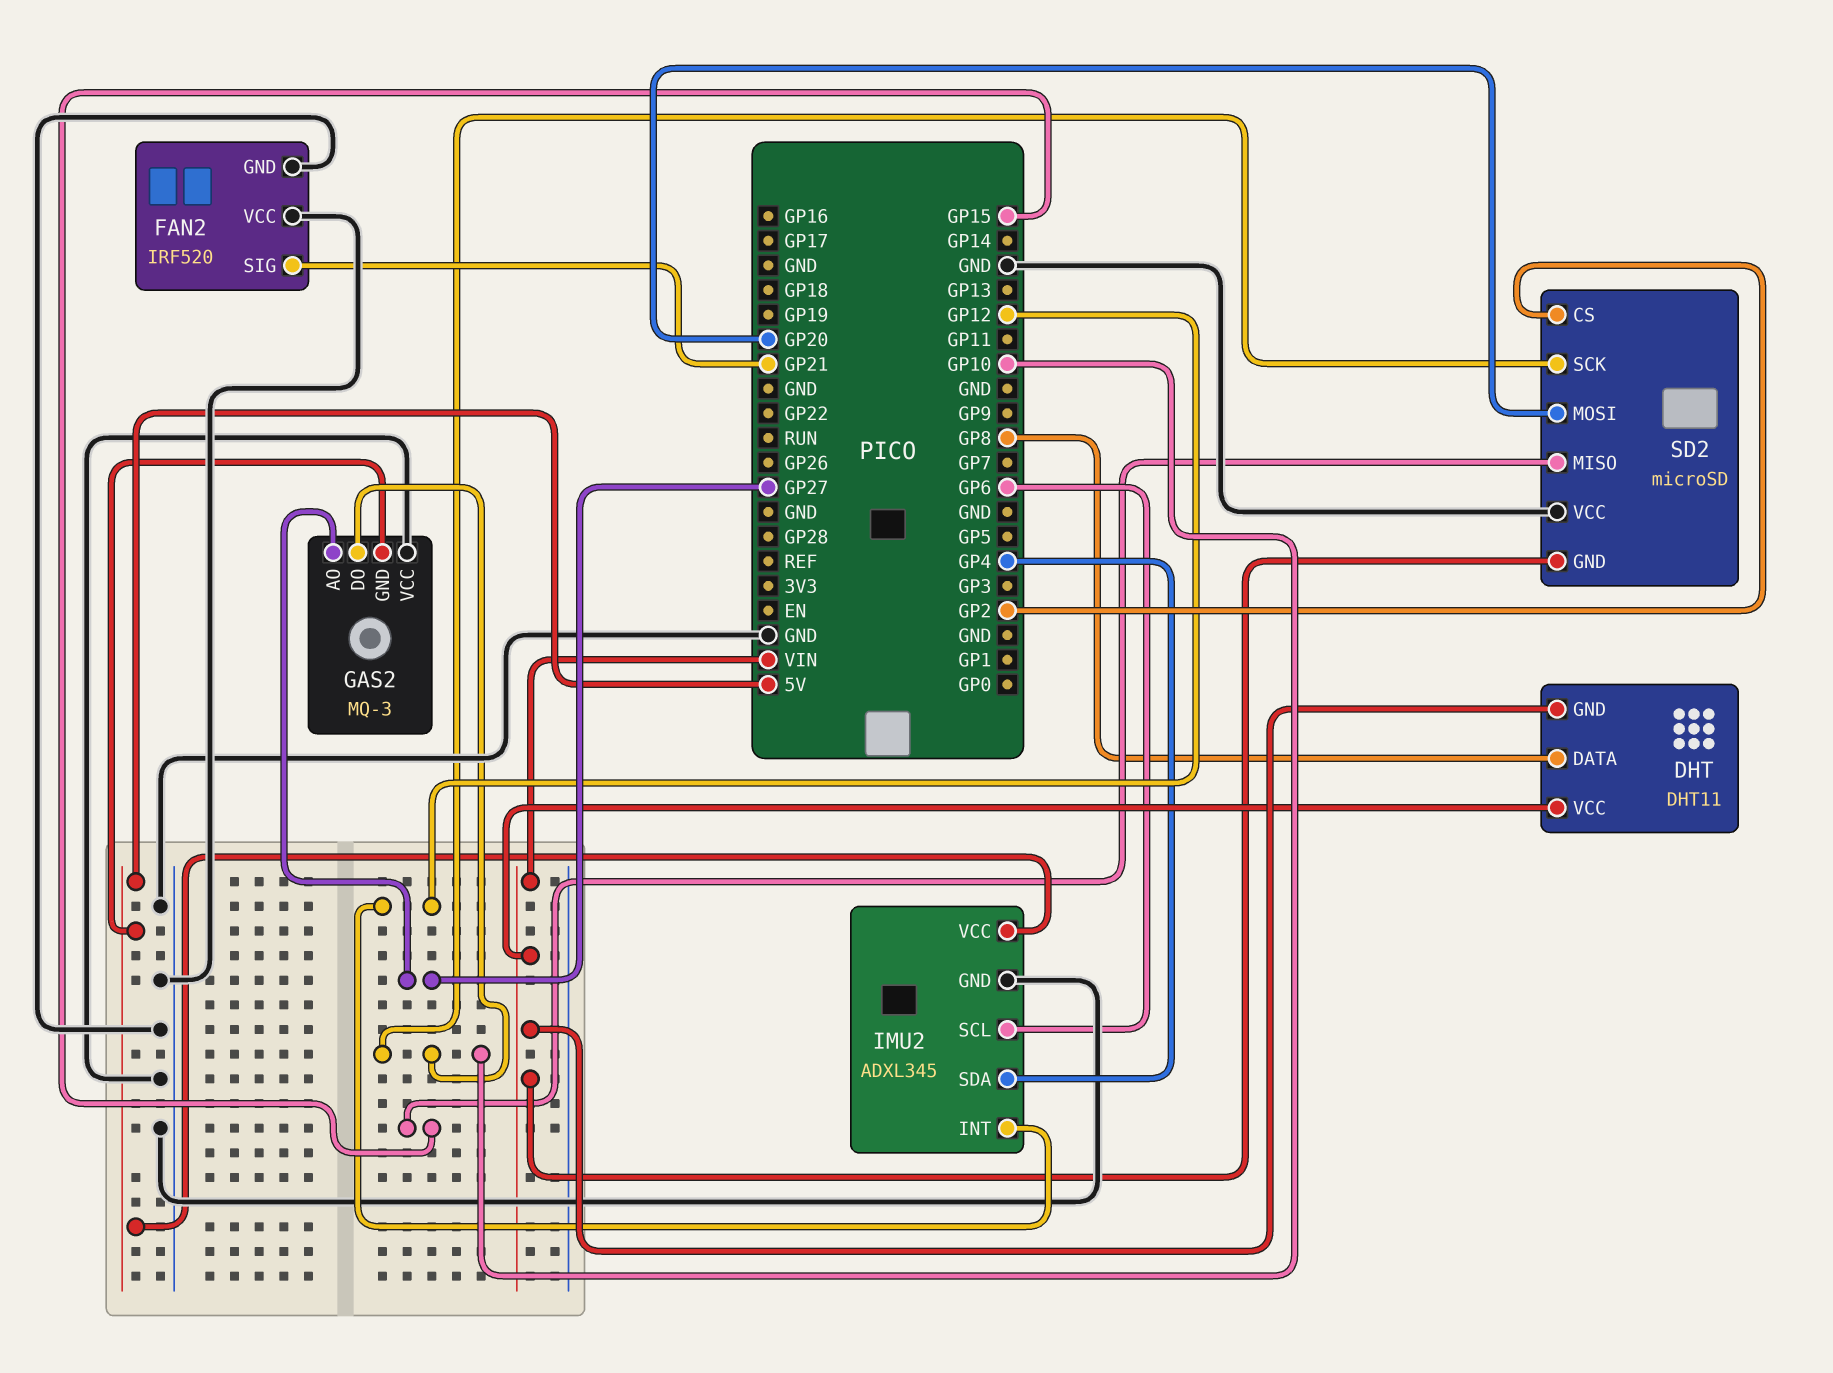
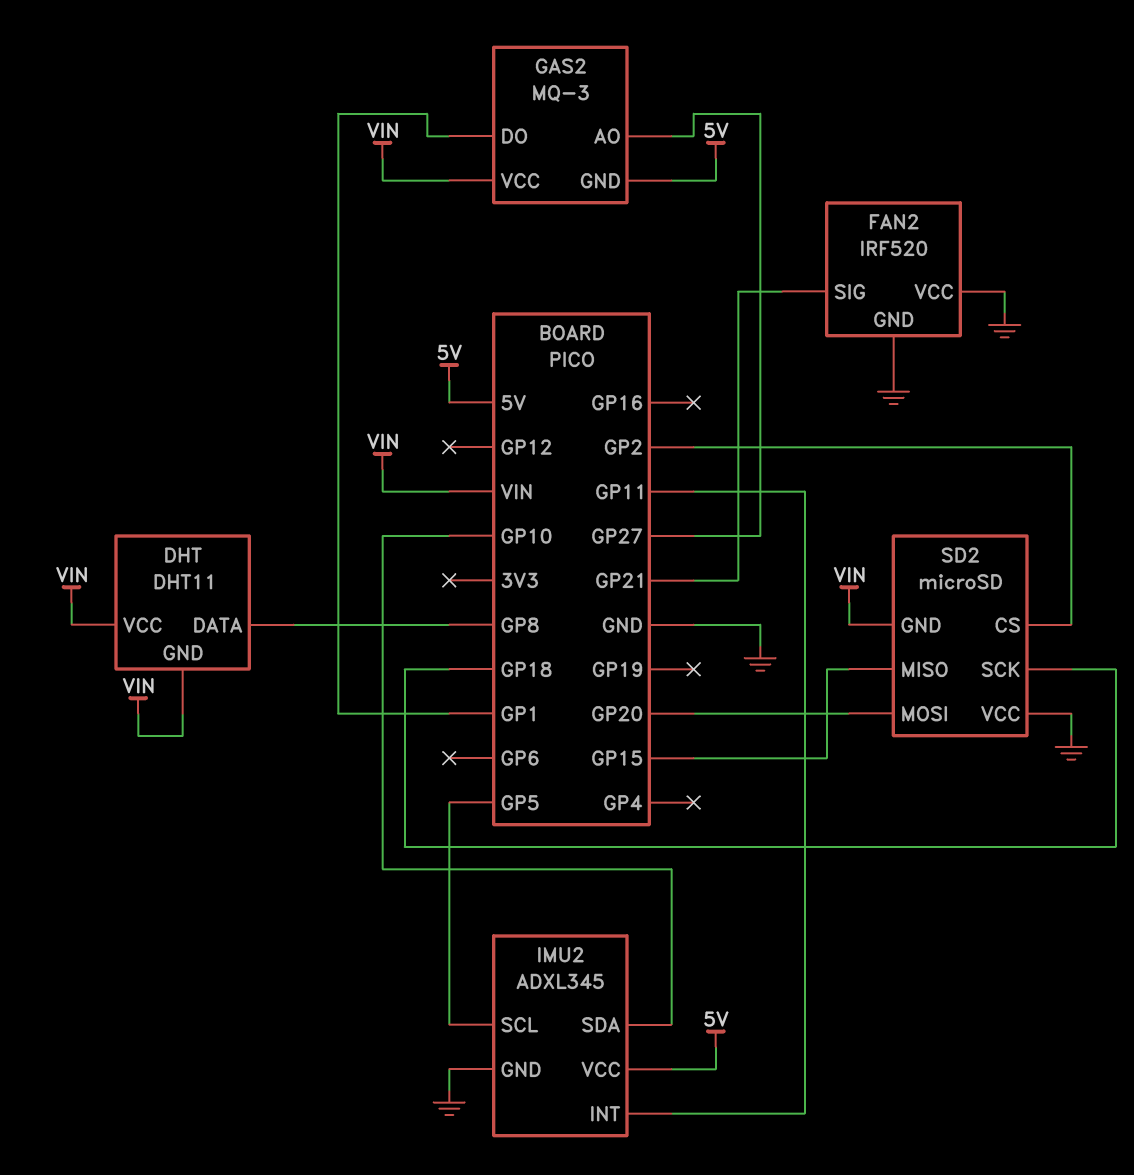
GAS2 pin DO: GP10 -> GP1
GAS2 pin VCC: GND -> VIN
IMU2 pin INT: GP12 -> GP11
IMU2 pin SCL: GP6 -> GP5
IMU2 pin SDA: GP4 -> GP10
SD2 pin SCK: GP10 -> GP18

